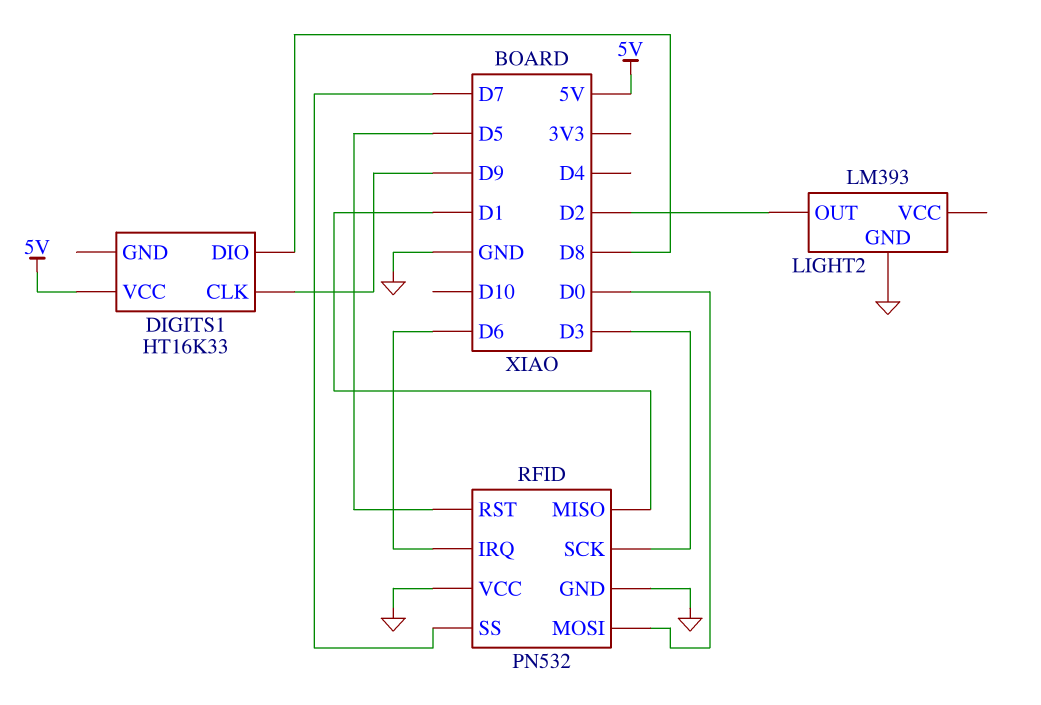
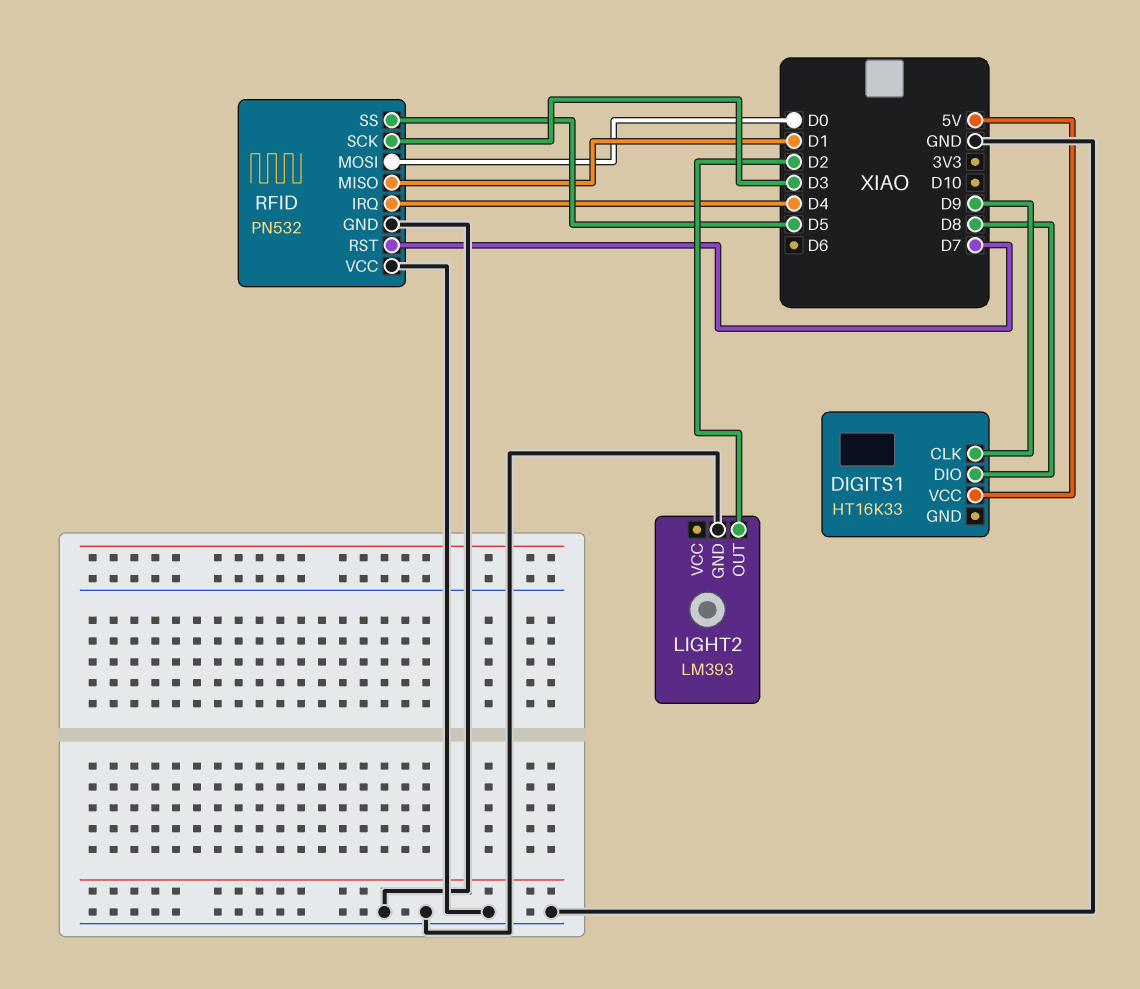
RFID pin IRQ: D6 -> D4
RFID pin RST: D5 -> D7
RFID pin SS: D7 -> D5

